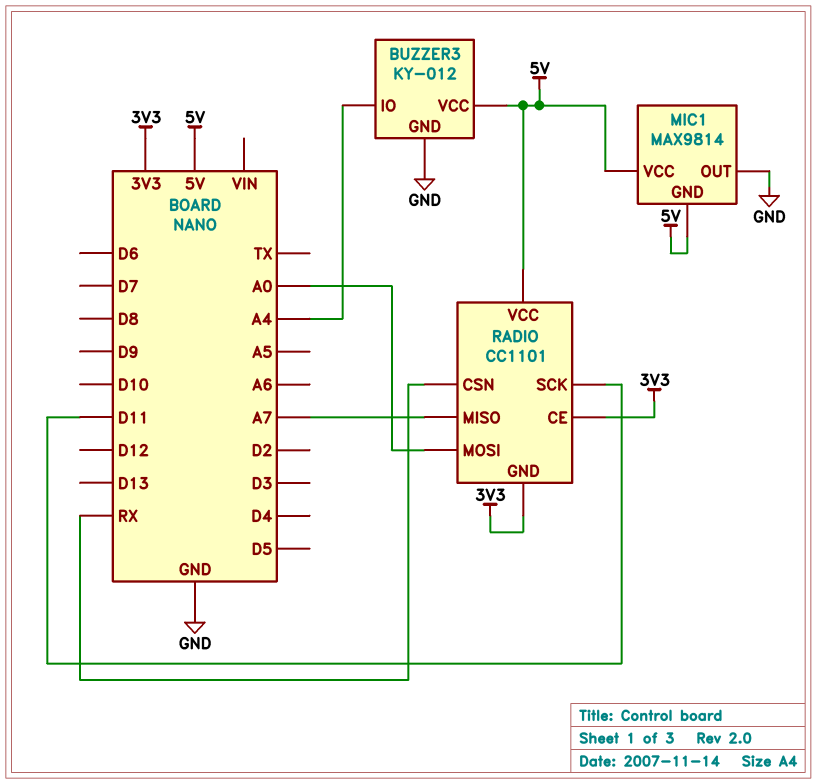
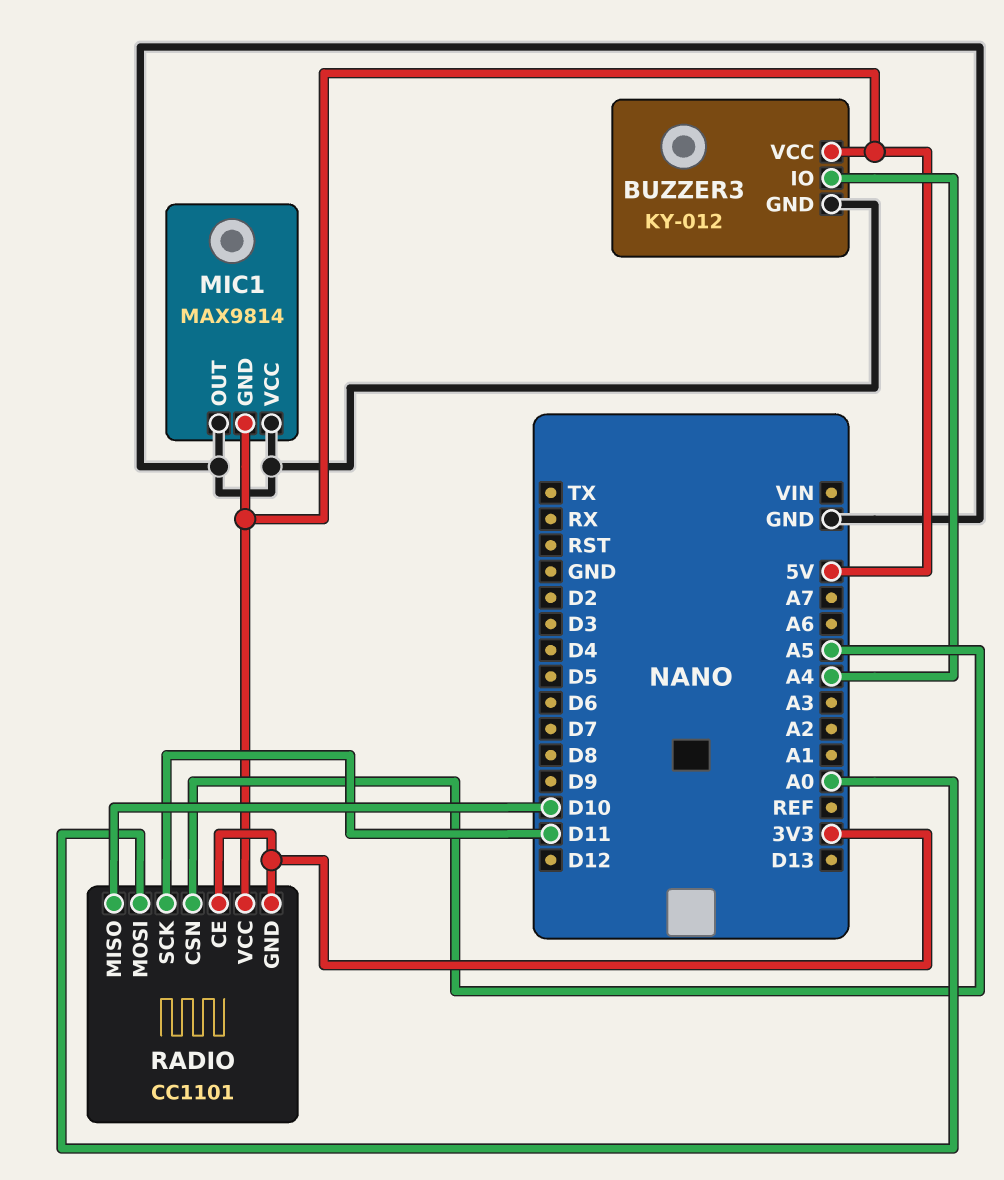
MIC1 pin VCC: 5V -> GND
RADIO pin CSN: RX -> A5
RADIO pin MISO: A7 -> D10

